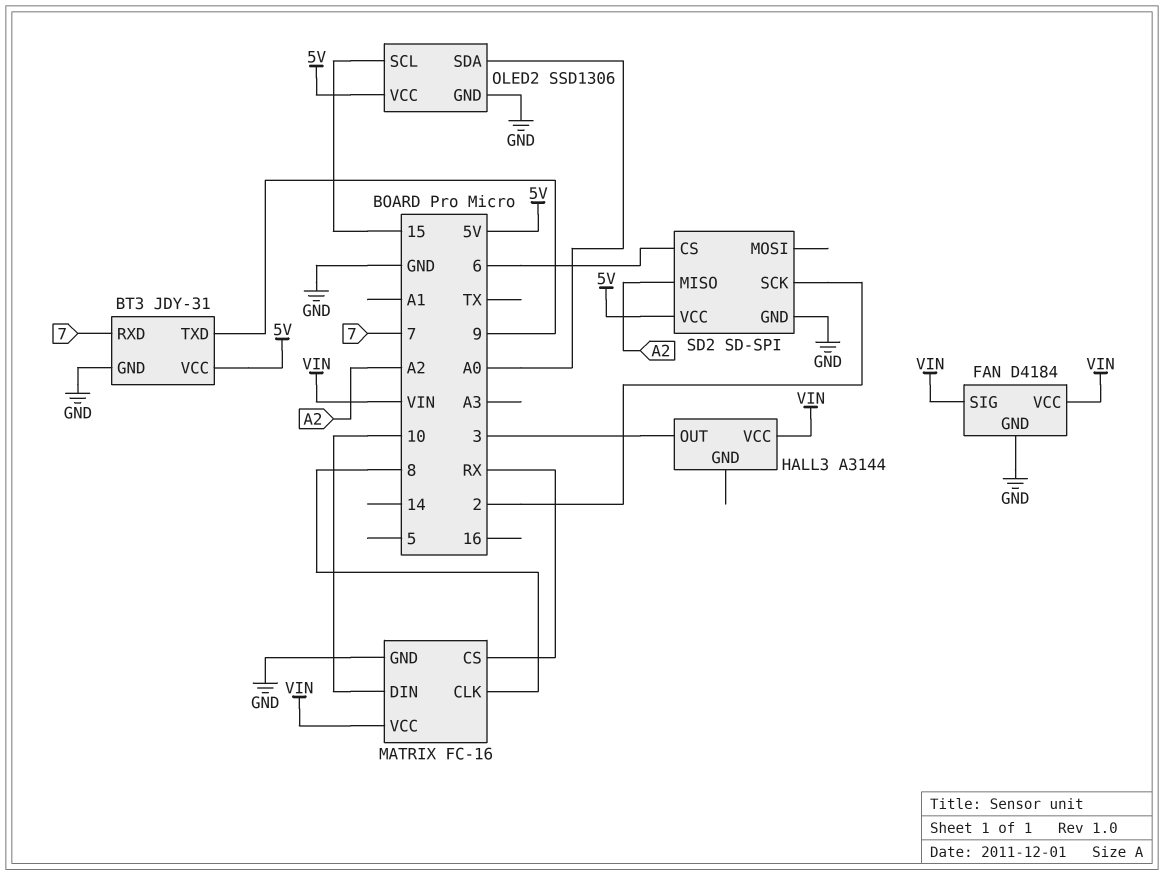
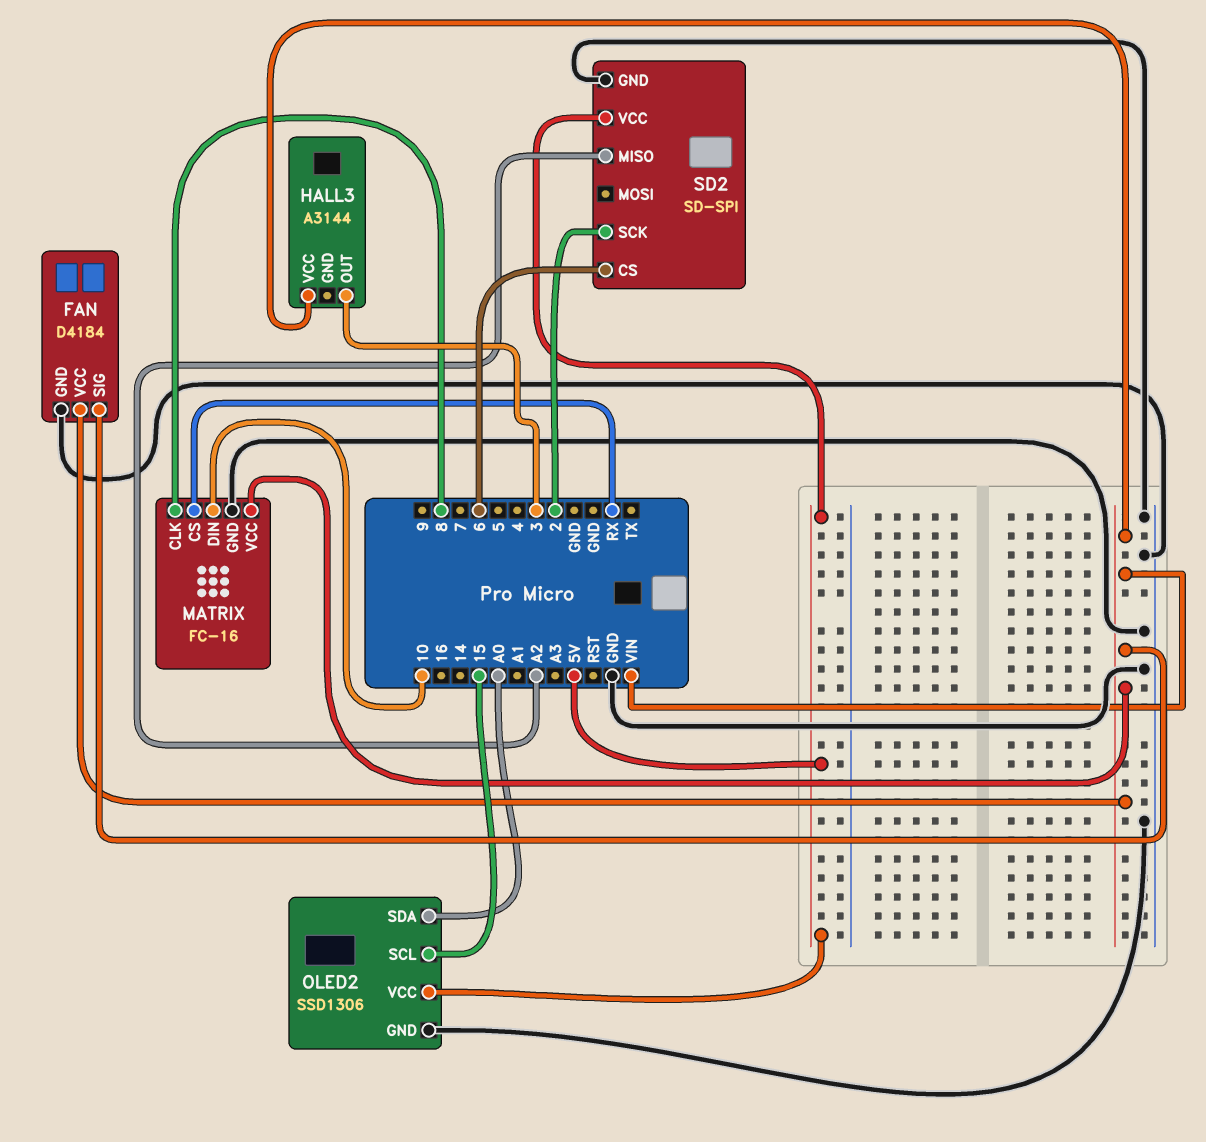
BT3: JDY-31 -> none
BT3 pin GND: GND -> none
BT3 pin RXD: 7 -> none
BT3 pin TXD: 9 -> none
BT3 pin VCC: 5V -> none

